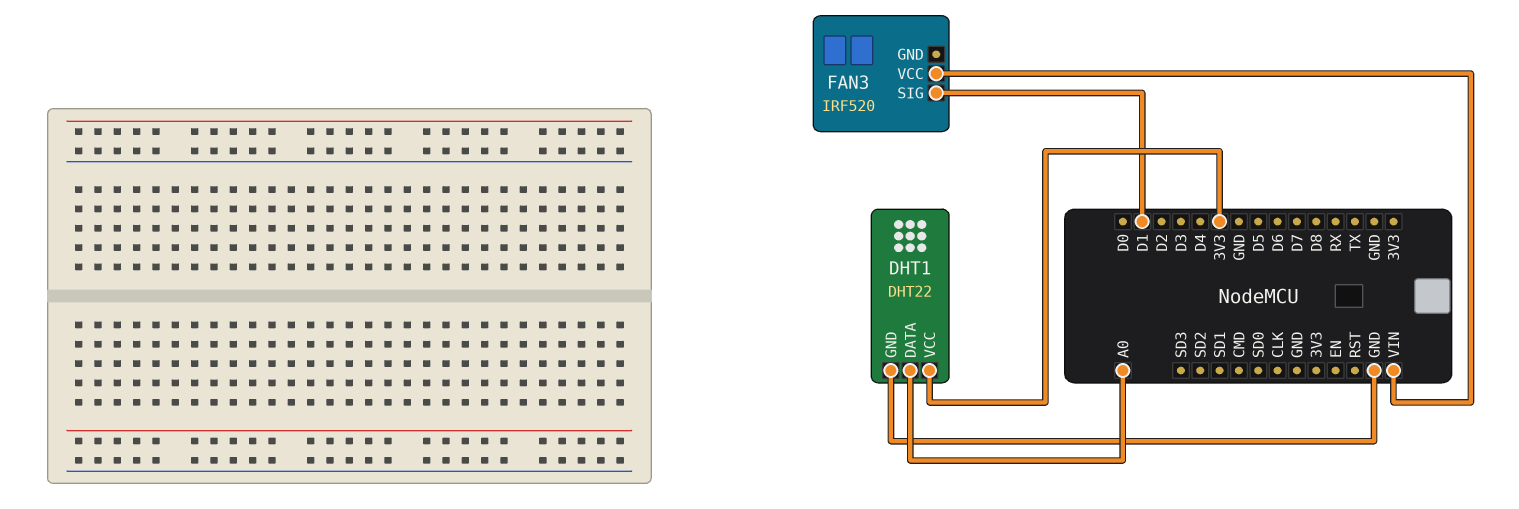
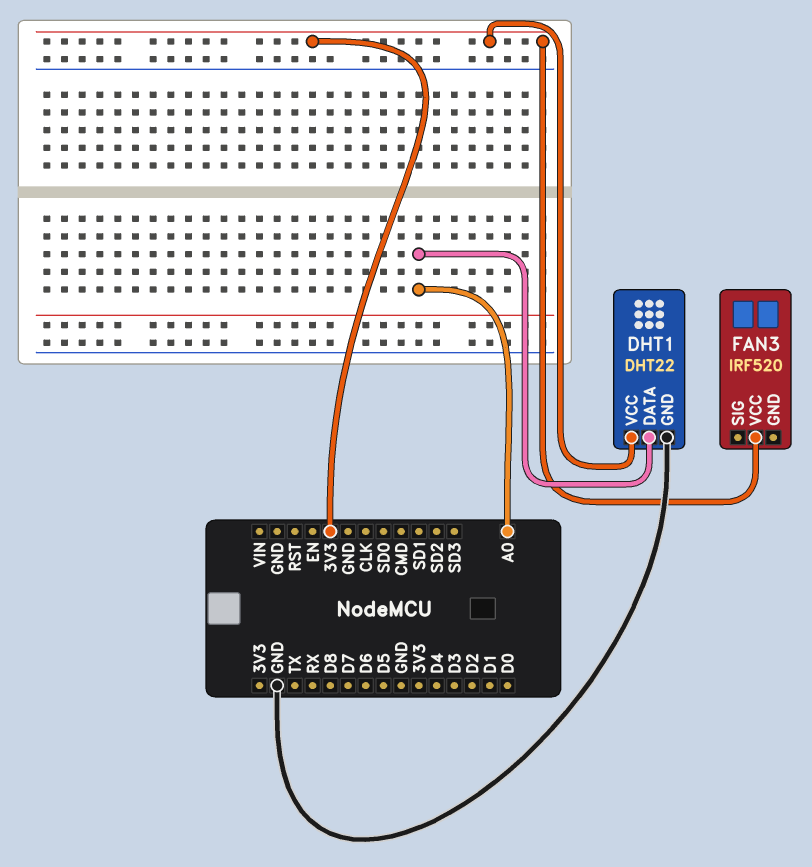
FAN3 pin SIG: D1 -> none
FAN3 pin VCC: VIN -> 3V3

